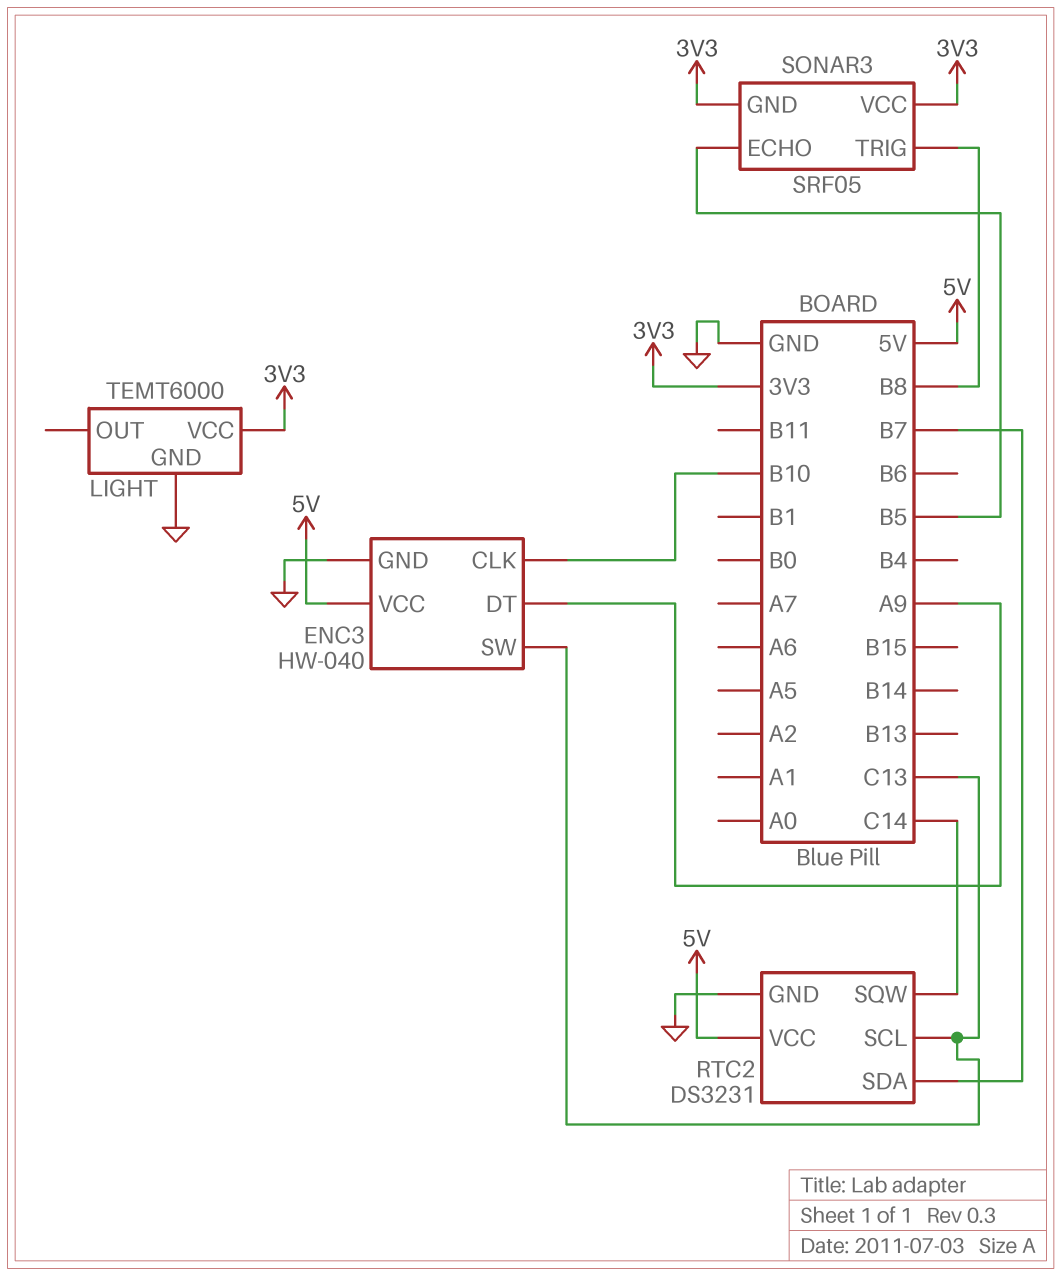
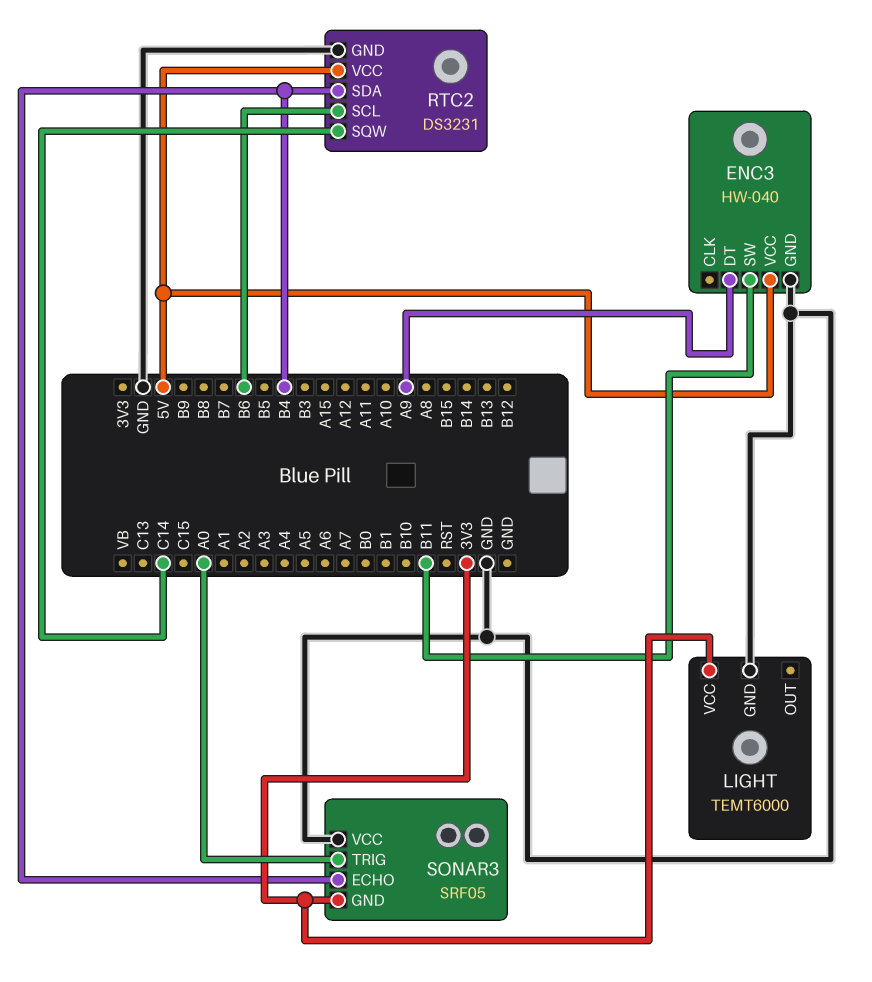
ENC3 pin CLK: B10 -> none
ENC3 pin SW: C13 -> B11
RTC2 pin SCL: C13 -> B6
RTC2 pin SDA: B7 -> B4
SONAR3 pin ECHO: B5 -> B4
SONAR3 pin TRIG: B8 -> A0
SONAR3 pin VCC: 3V3 -> GND

